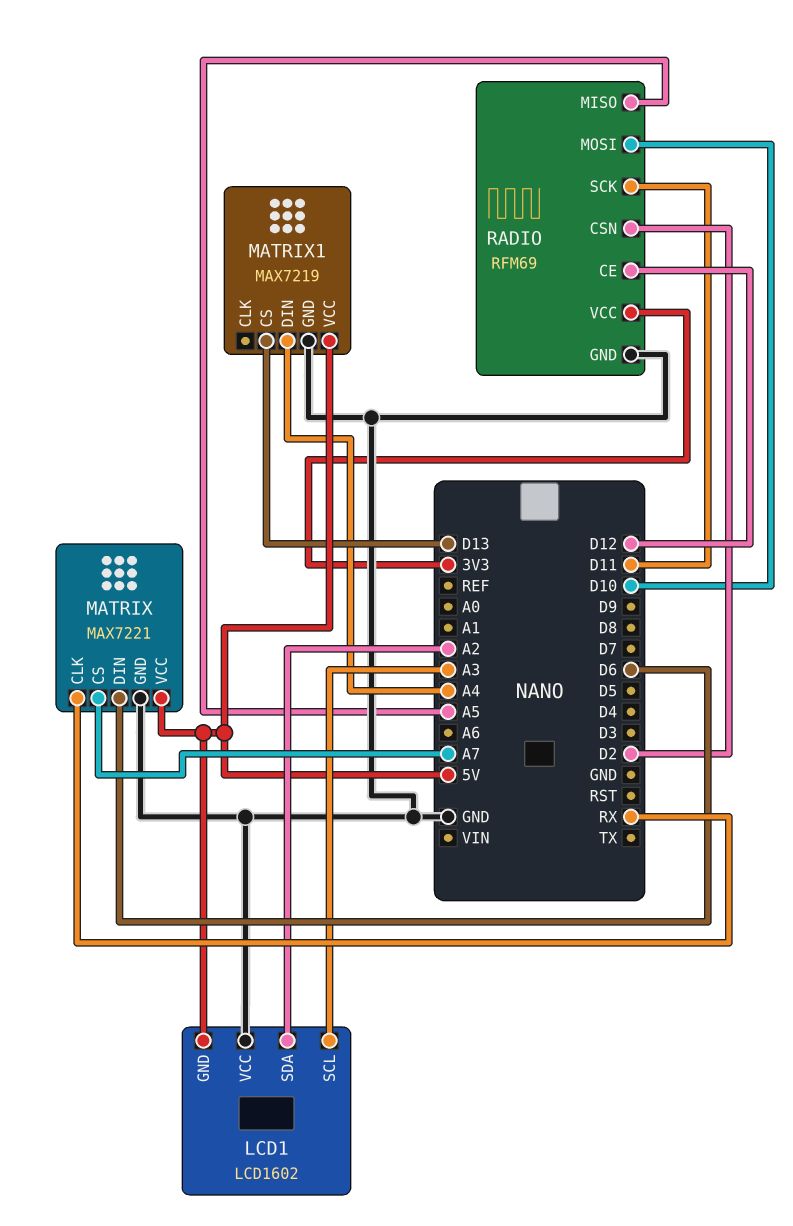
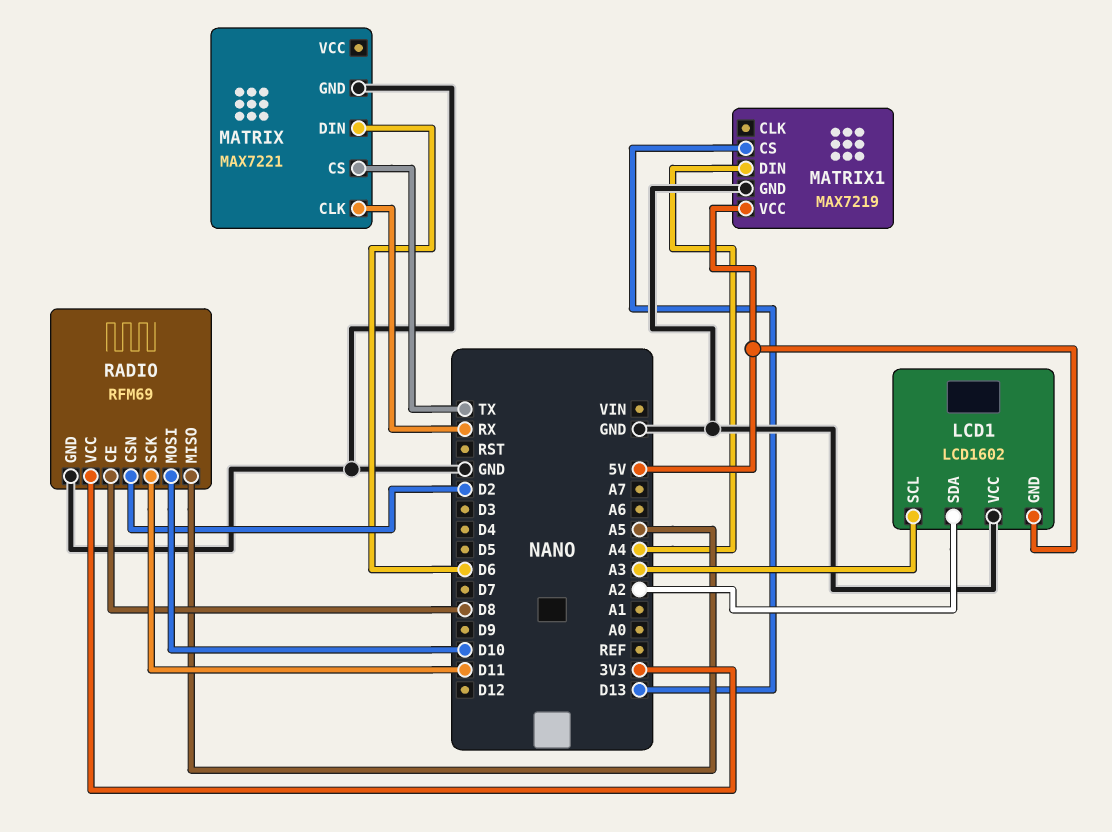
MATRIX pin CS: A7 -> TX
MATRIX pin VCC: 5V -> none
RADIO pin CE: D12 -> D8

